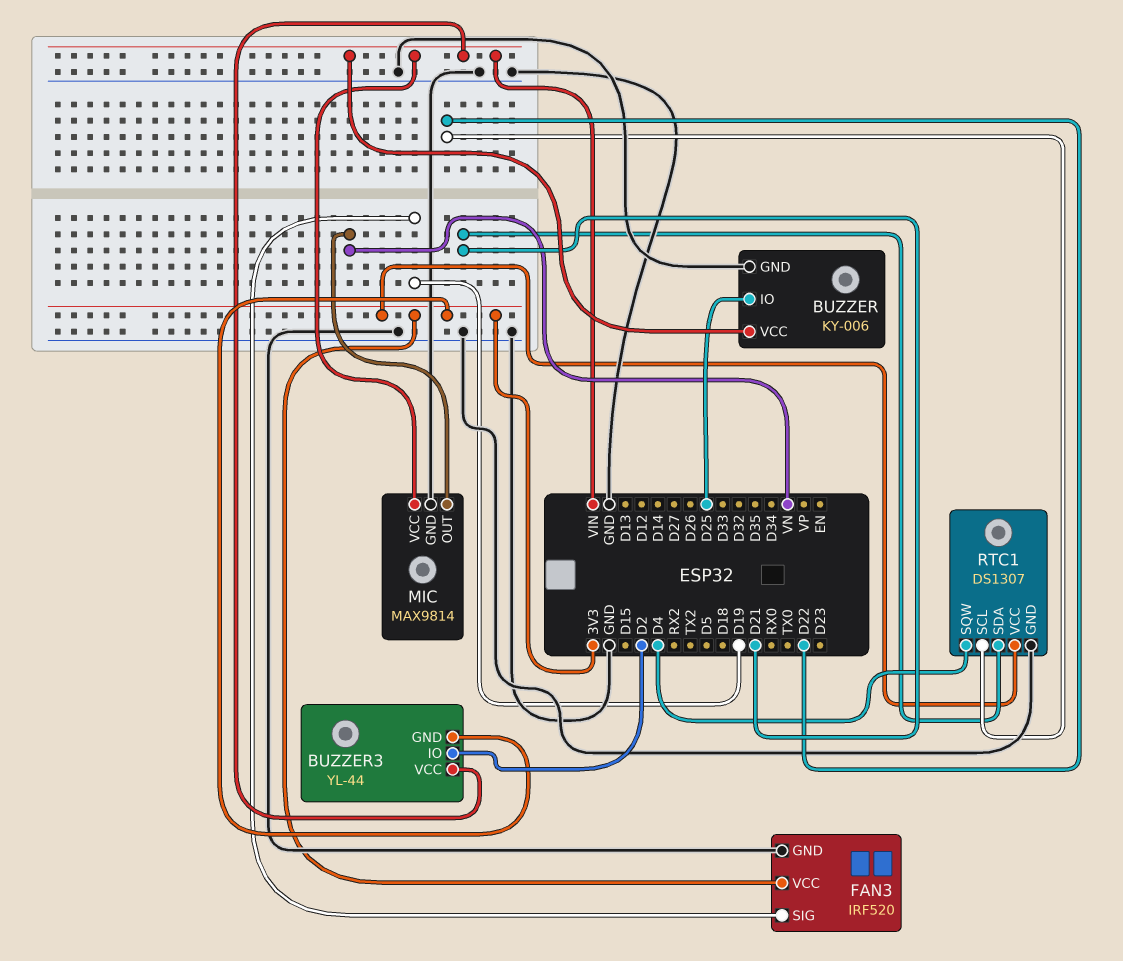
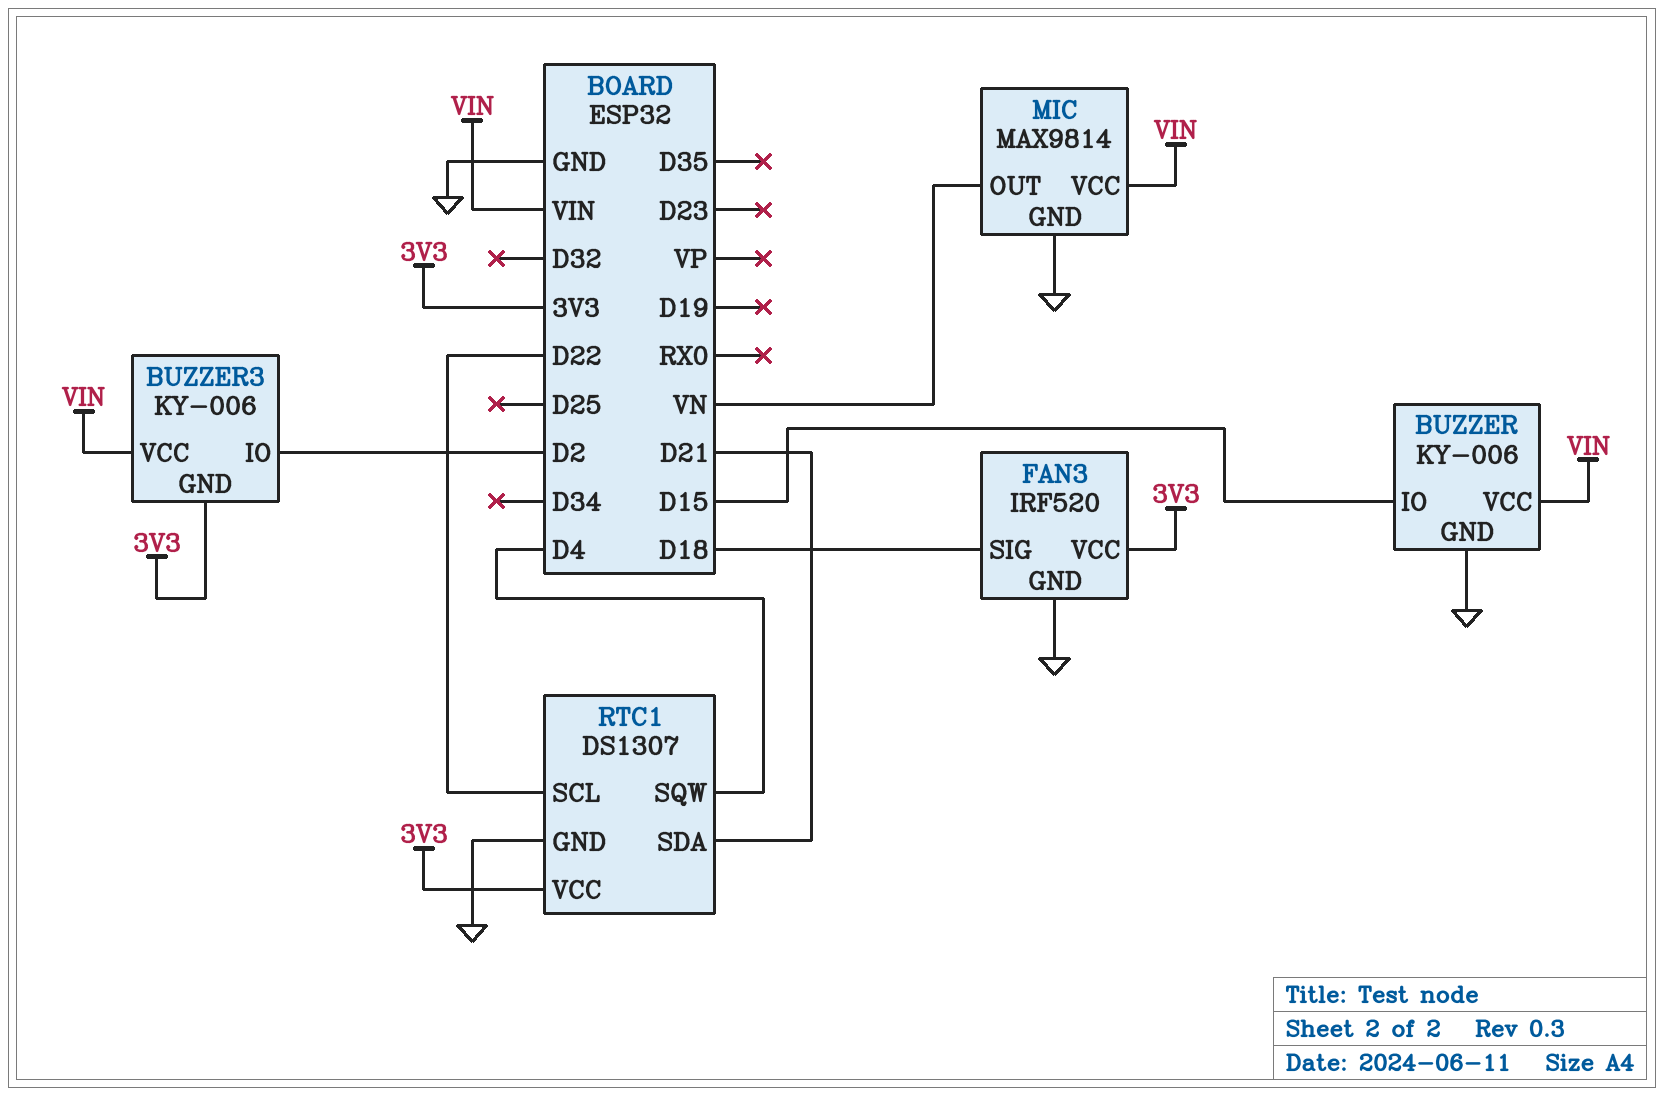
BUZZER pin IO: D25 -> D15
BUZZER3: YL-44 -> KY-006
FAN3 pin SIG: D19 -> D18

